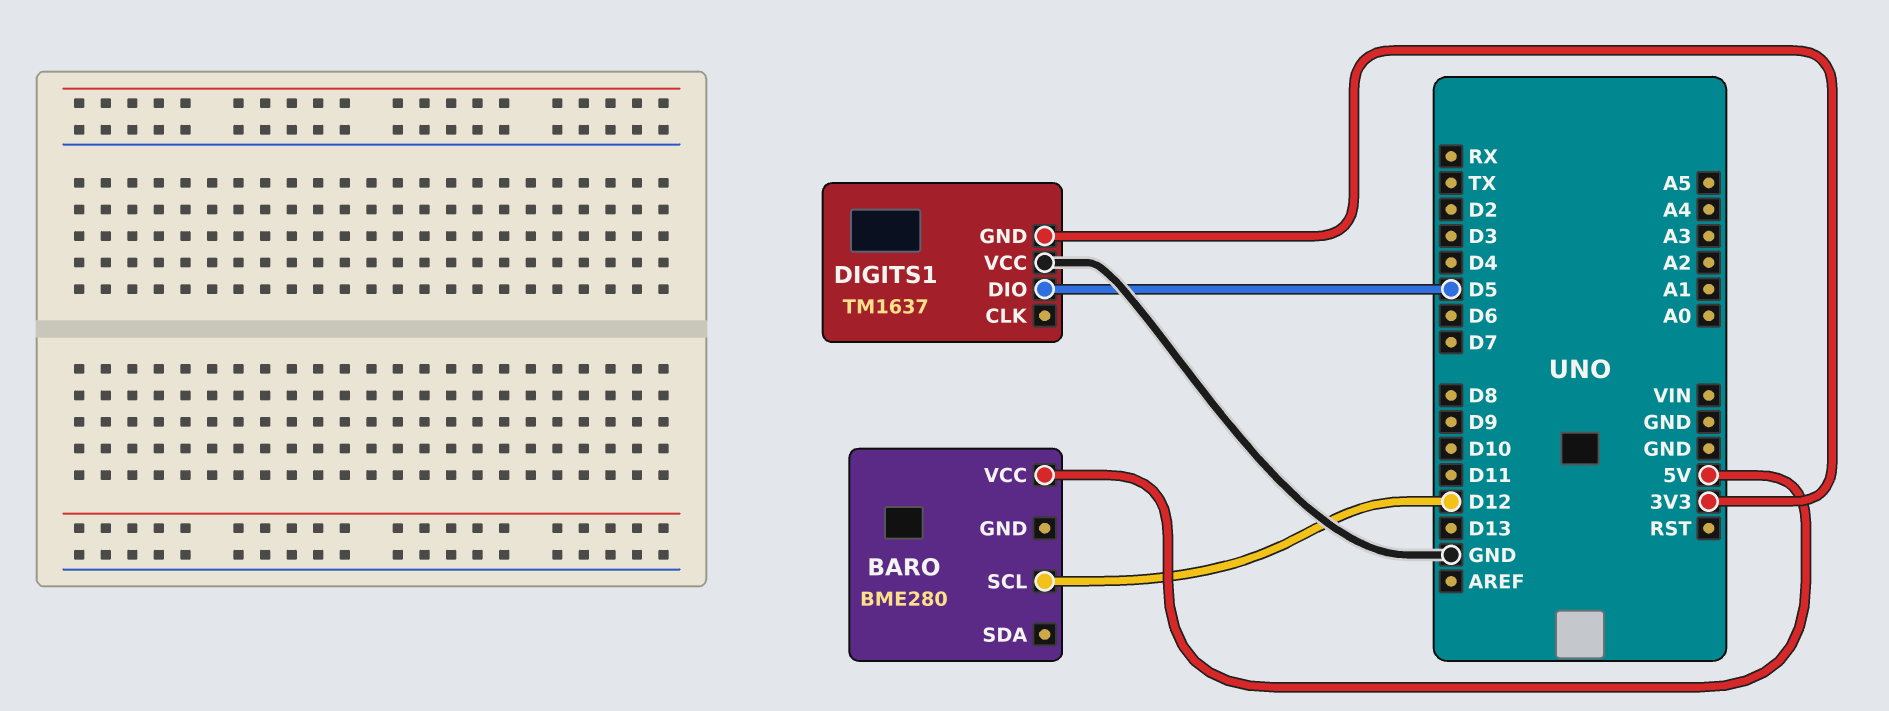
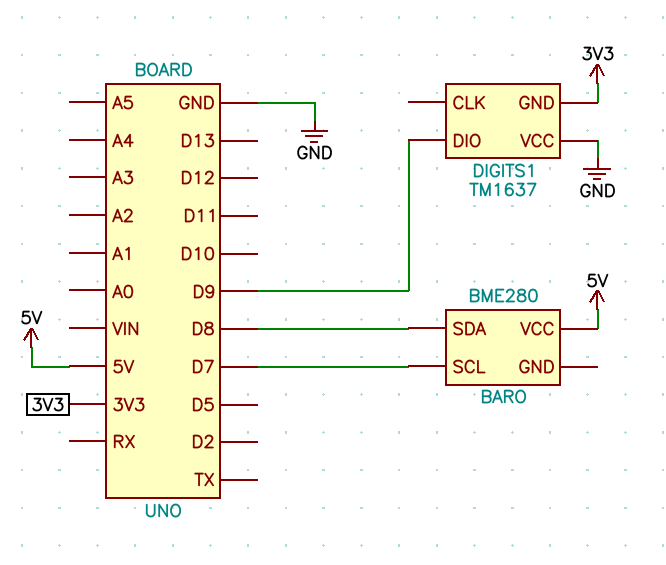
BARO pin SCL: D12 -> D7
BARO pin SDA: none -> D8
DIGITS1 pin DIO: D5 -> D9

